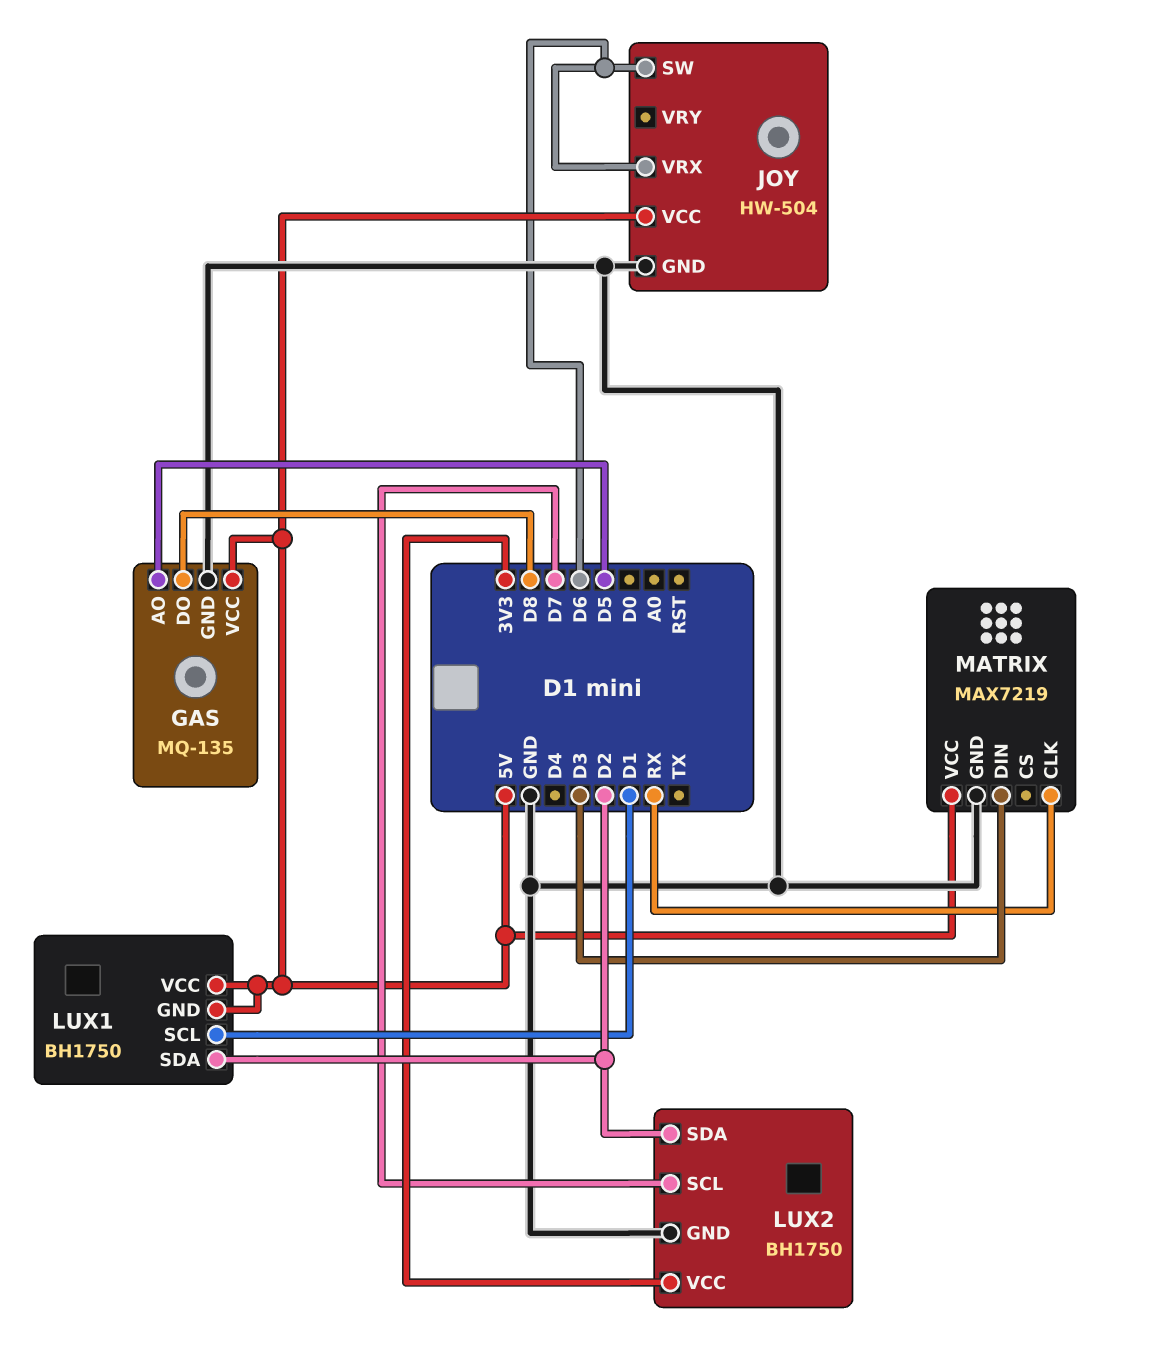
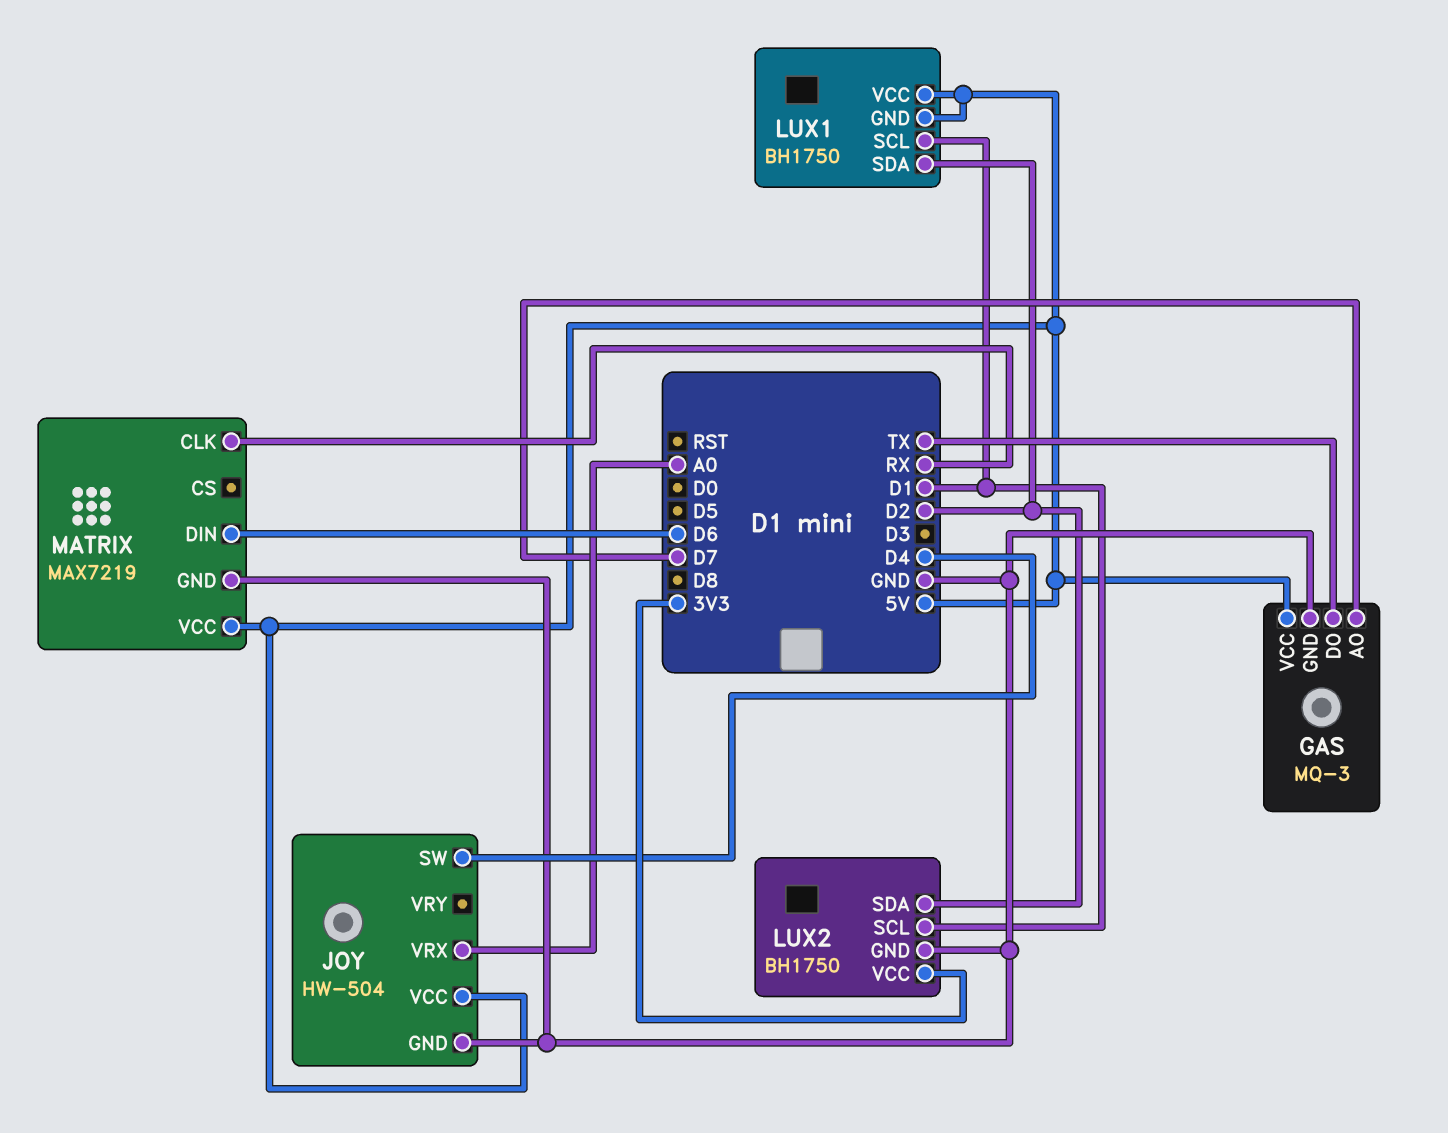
GAS: MQ-135 -> MQ-3
GAS pin AO: D5 -> D7
GAS pin DO: D8 -> TX
JOY pin SW: D6 -> D4
JOY pin VRX: D6 -> A0
LUX2 pin SCL: D7 -> D1
MATRIX pin DIN: D3 -> D6

